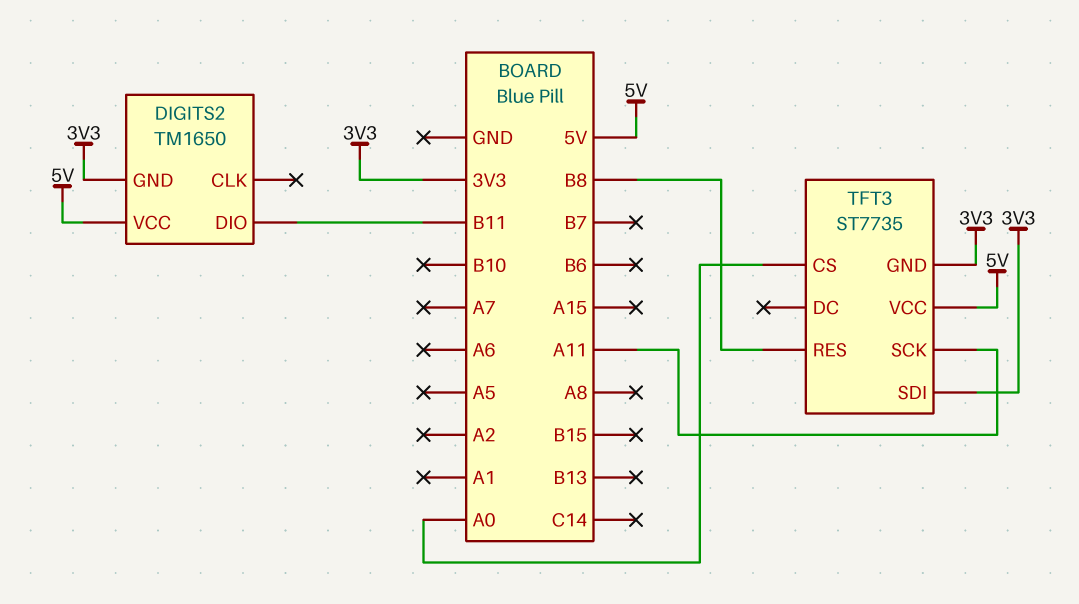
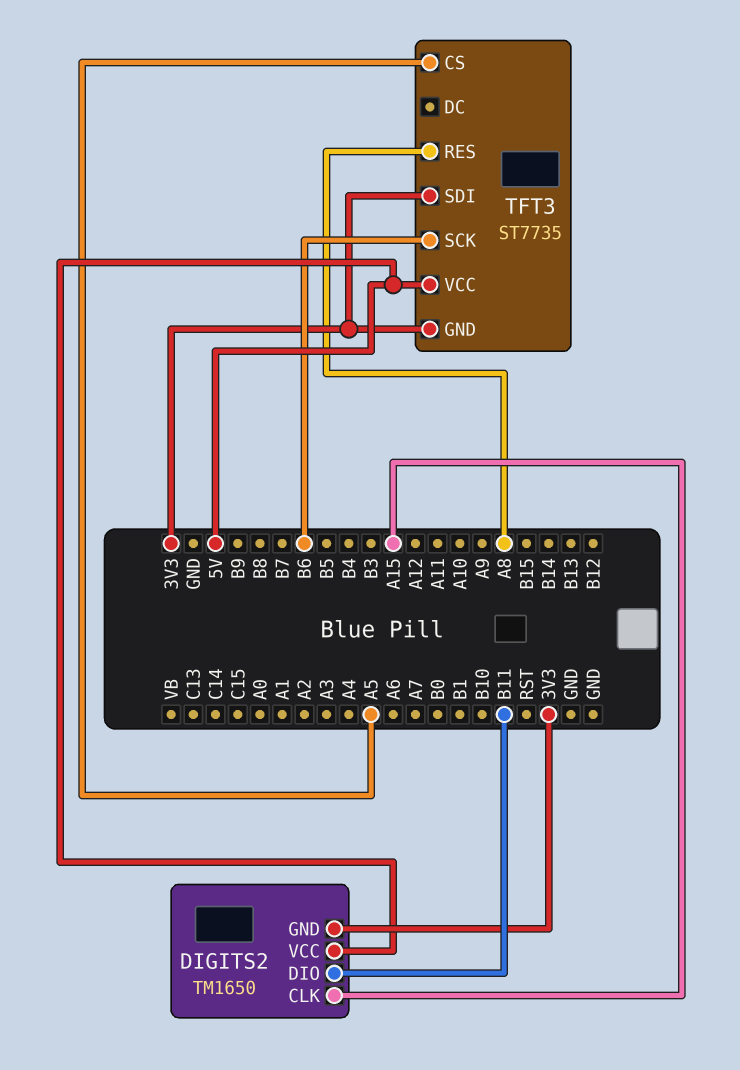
DIGITS2 pin CLK: none -> A15
TFT3 pin CS: A0 -> A5
TFT3 pin RES: B8 -> A8
TFT3 pin SCK: A11 -> B6

